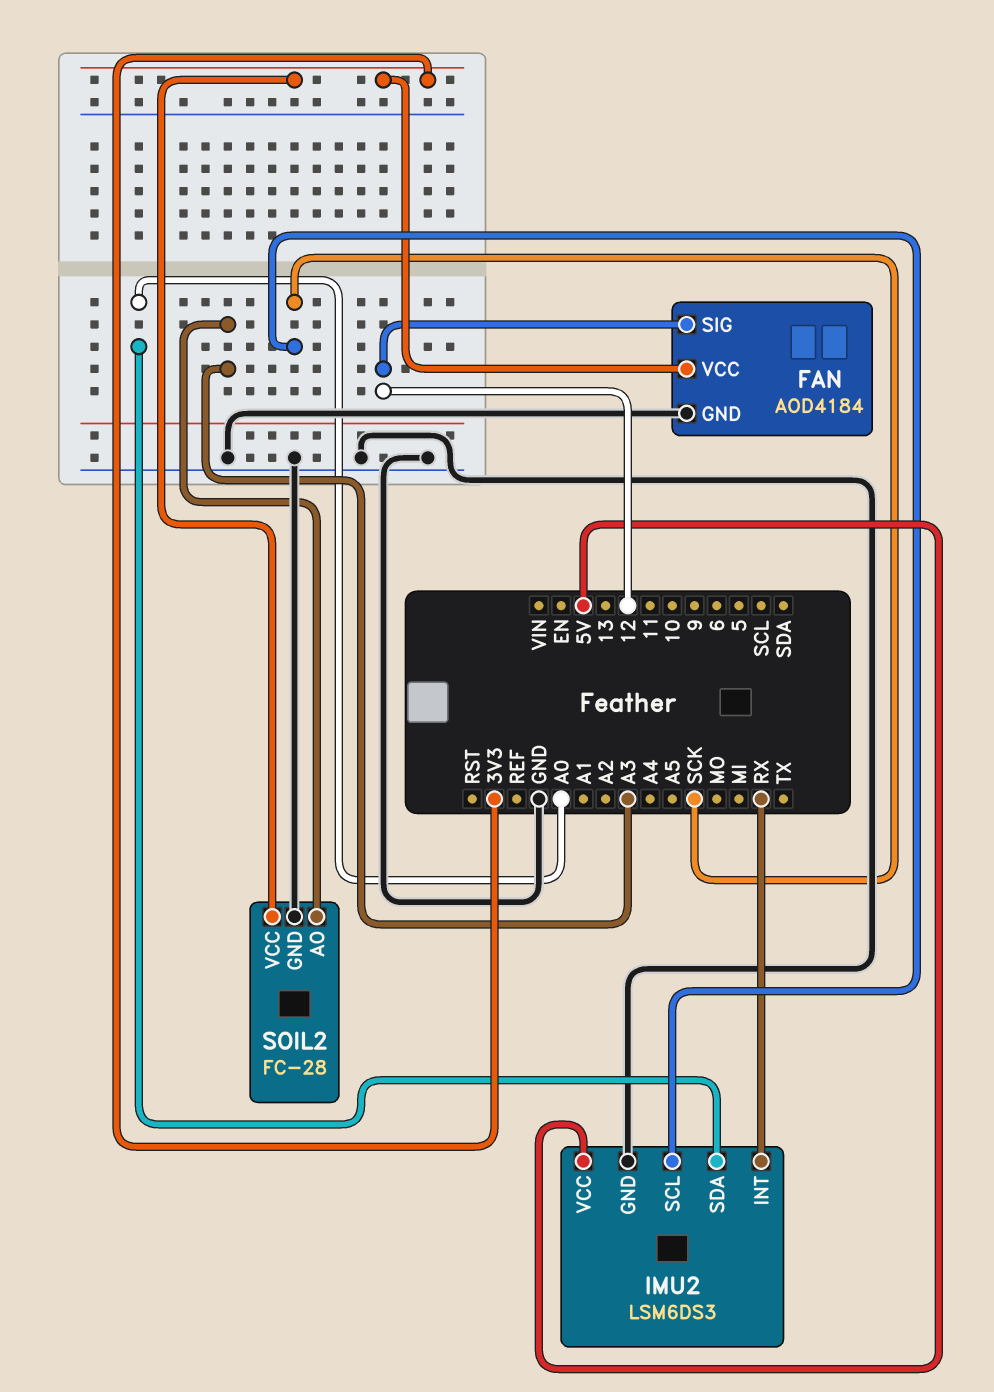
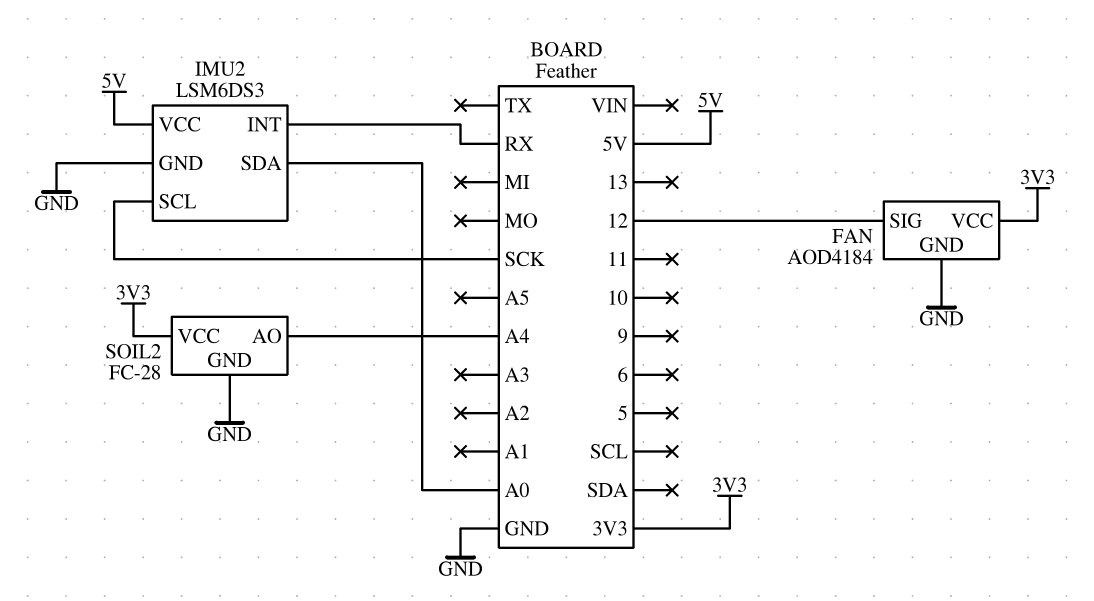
SOIL2 pin AO: A3 -> A4

